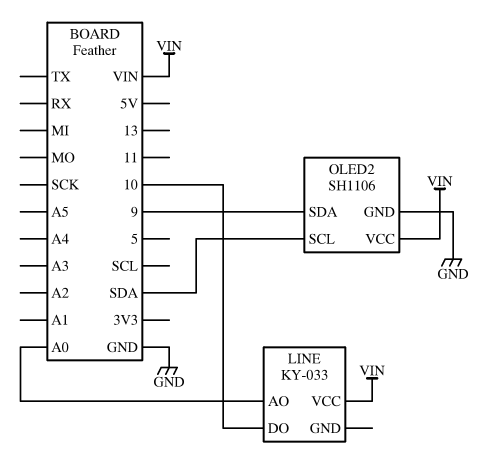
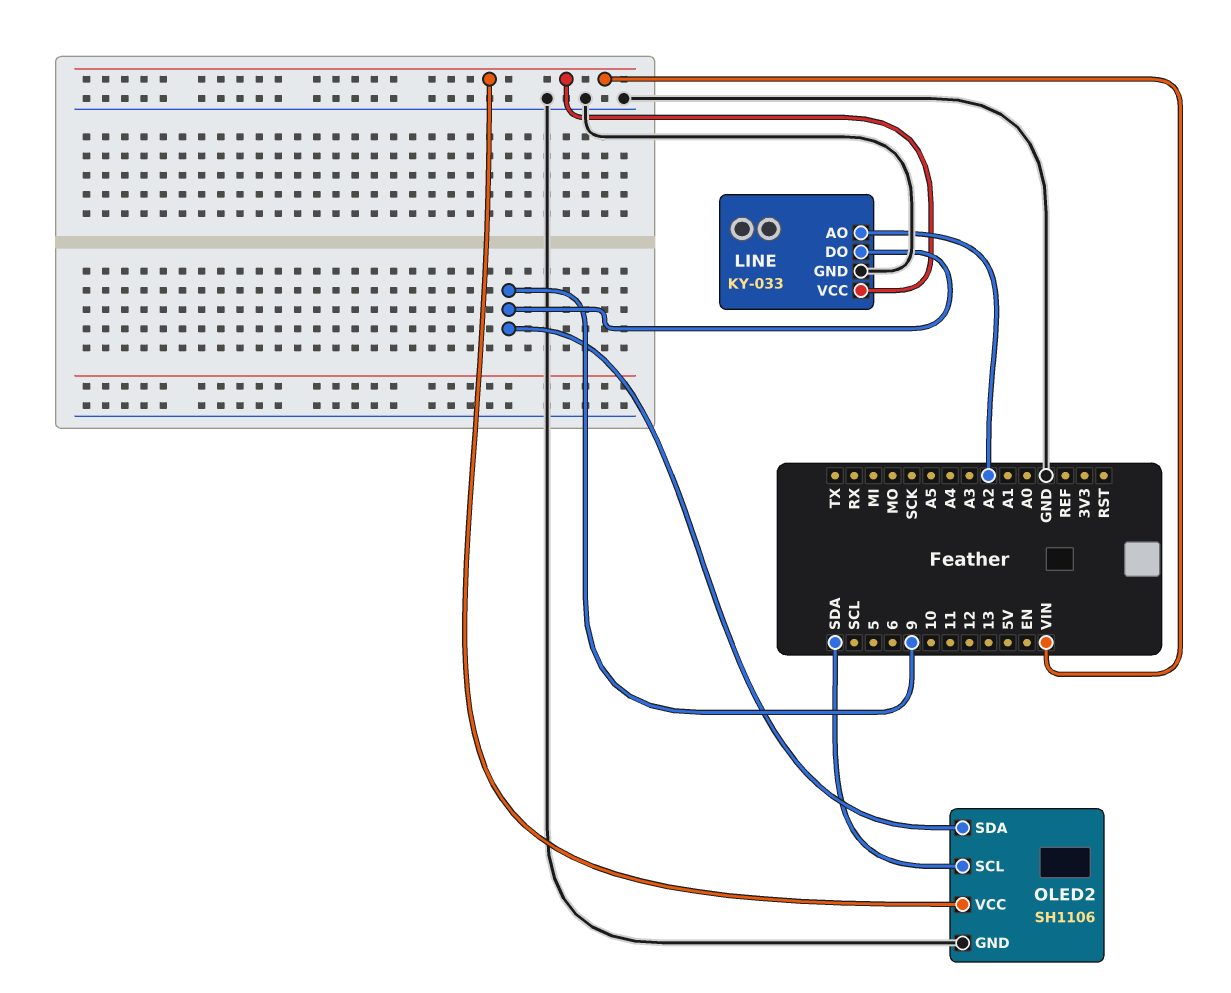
LINE pin AO: A0 -> A2
LINE pin DO: 10 -> 9
LINE pin GND: none -> GND

